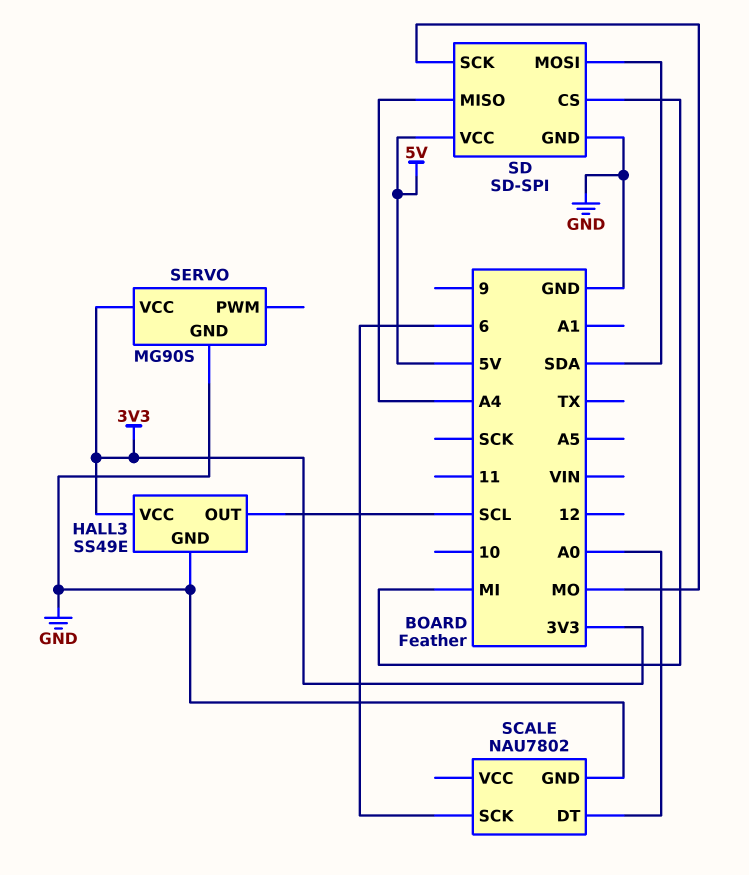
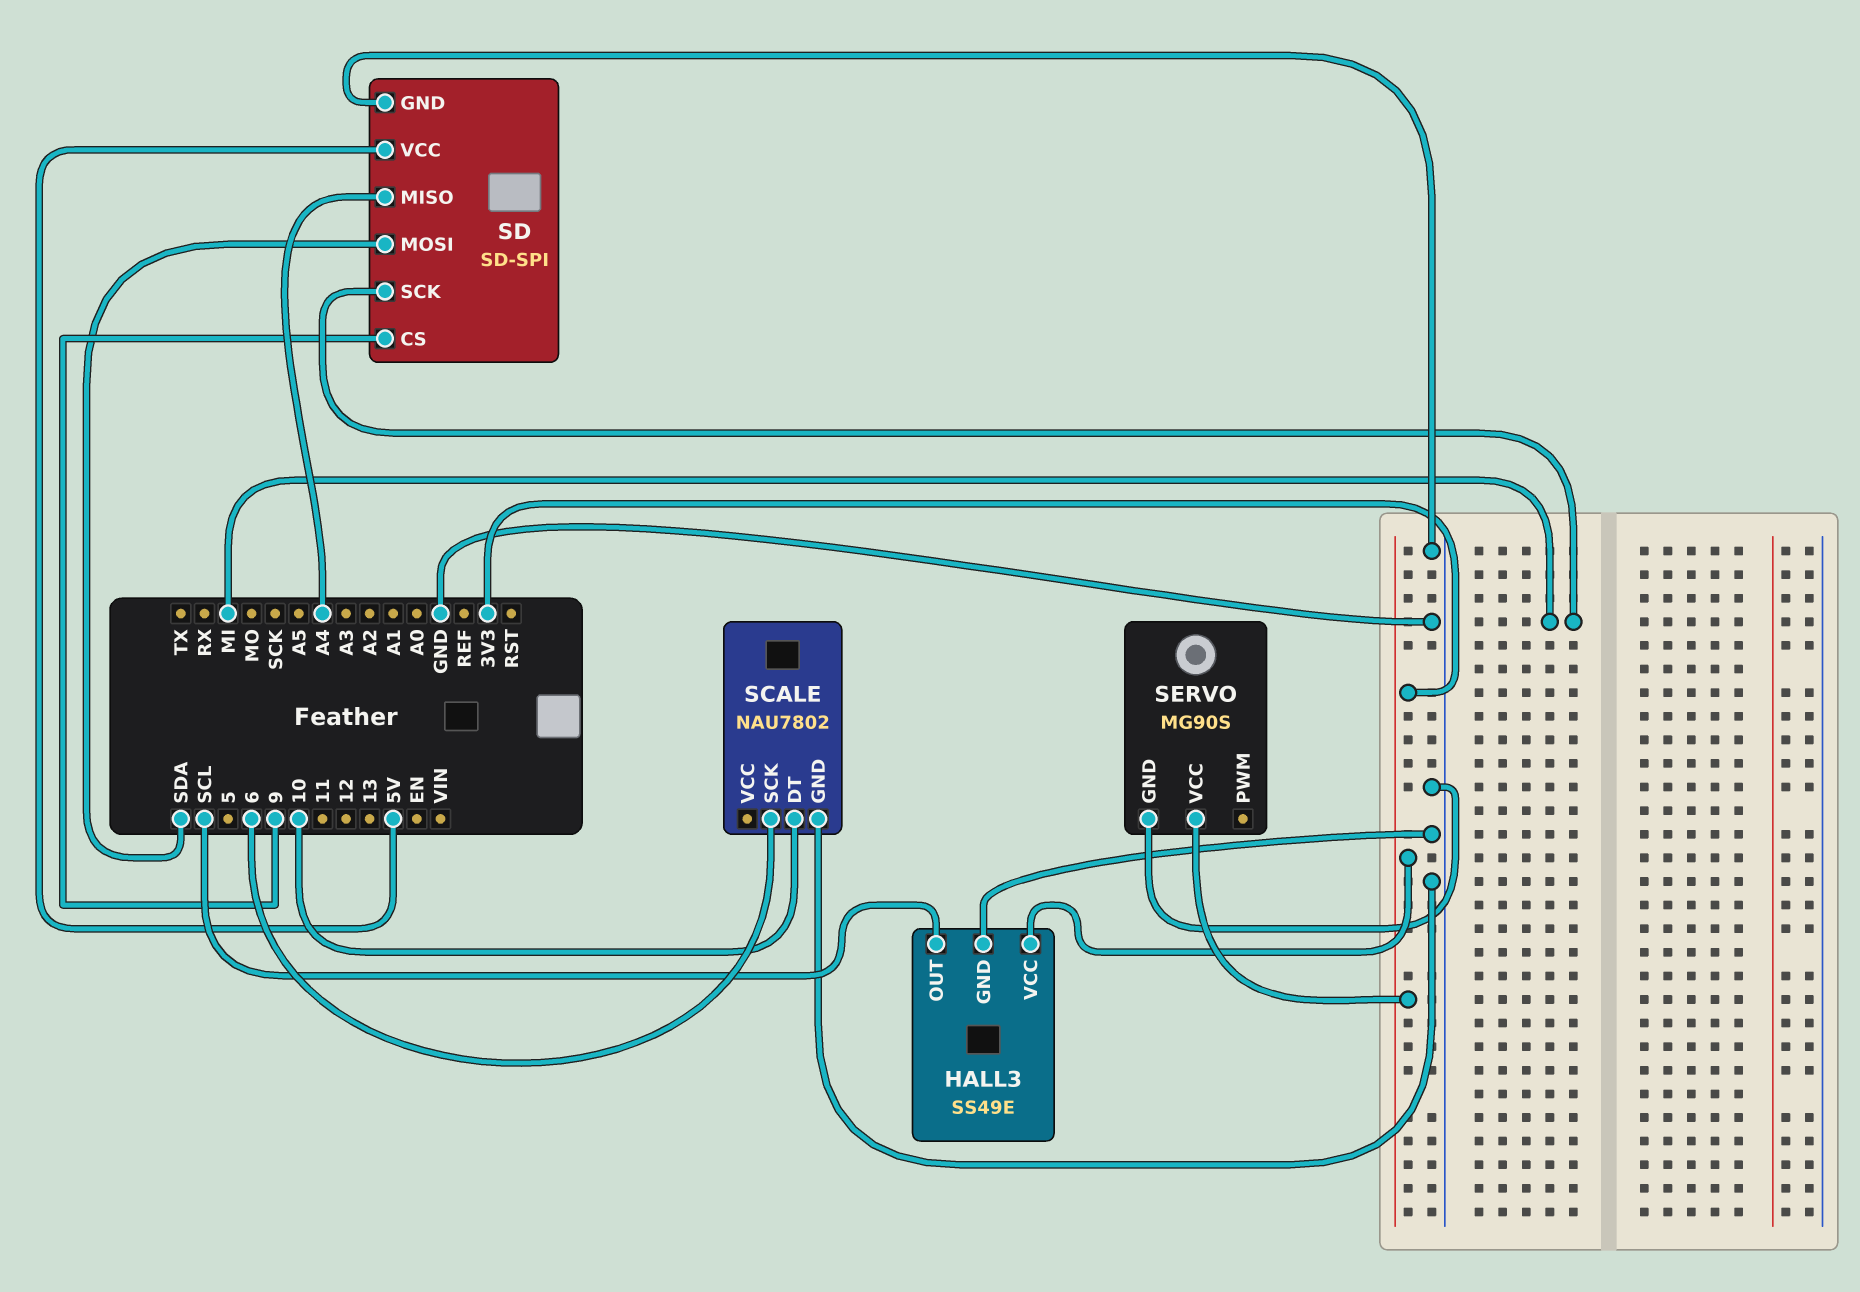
SCALE pin DT: A0 -> 10
SD pin CS: MI -> 9
SD pin SCK: MO -> MI

